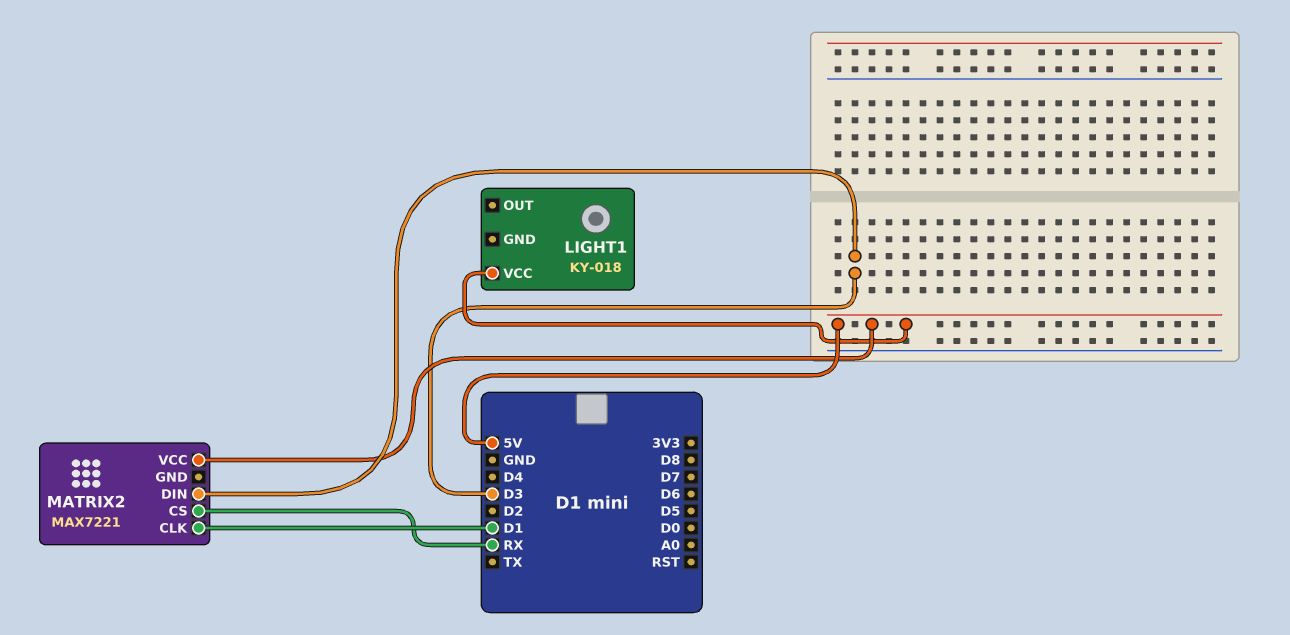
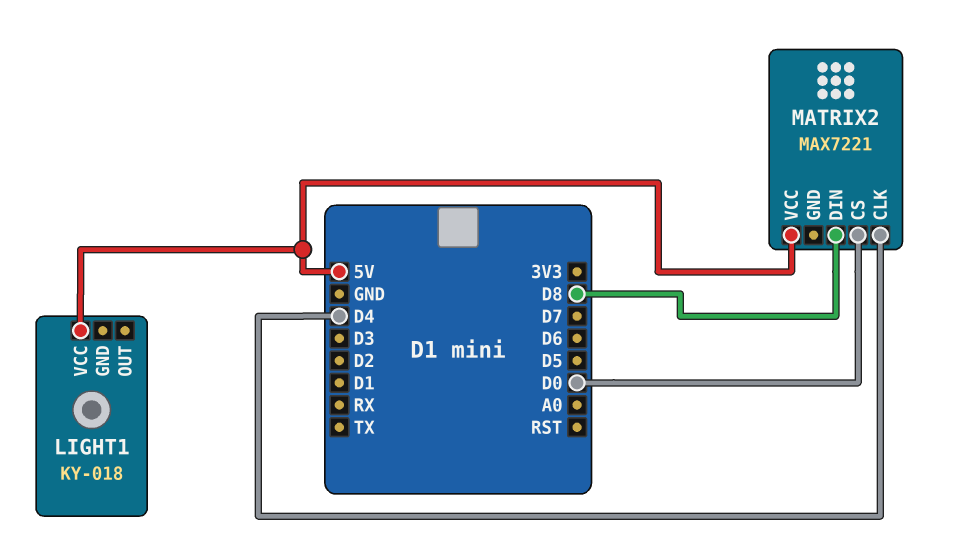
MATRIX2 pin CLK: D1 -> D4
MATRIX2 pin CS: RX -> D0
MATRIX2 pin DIN: D3 -> D8

